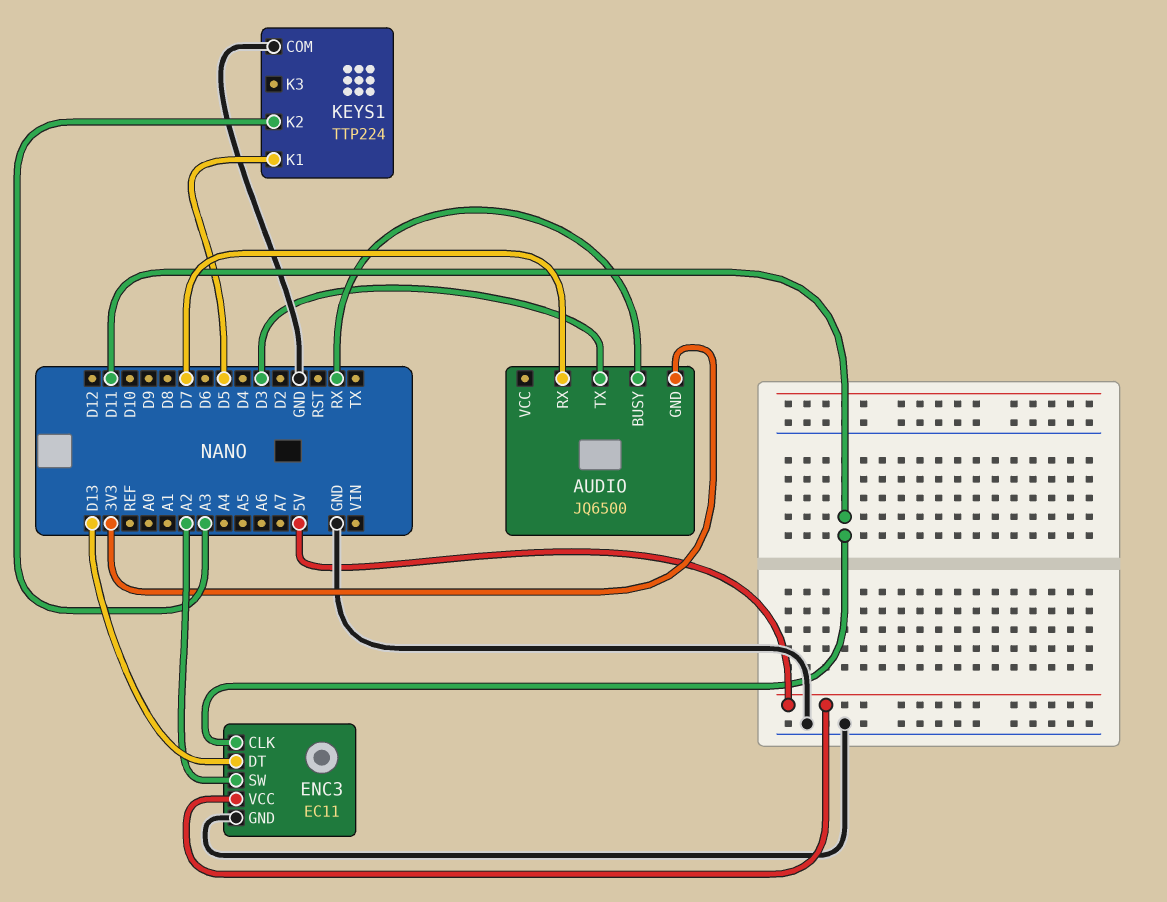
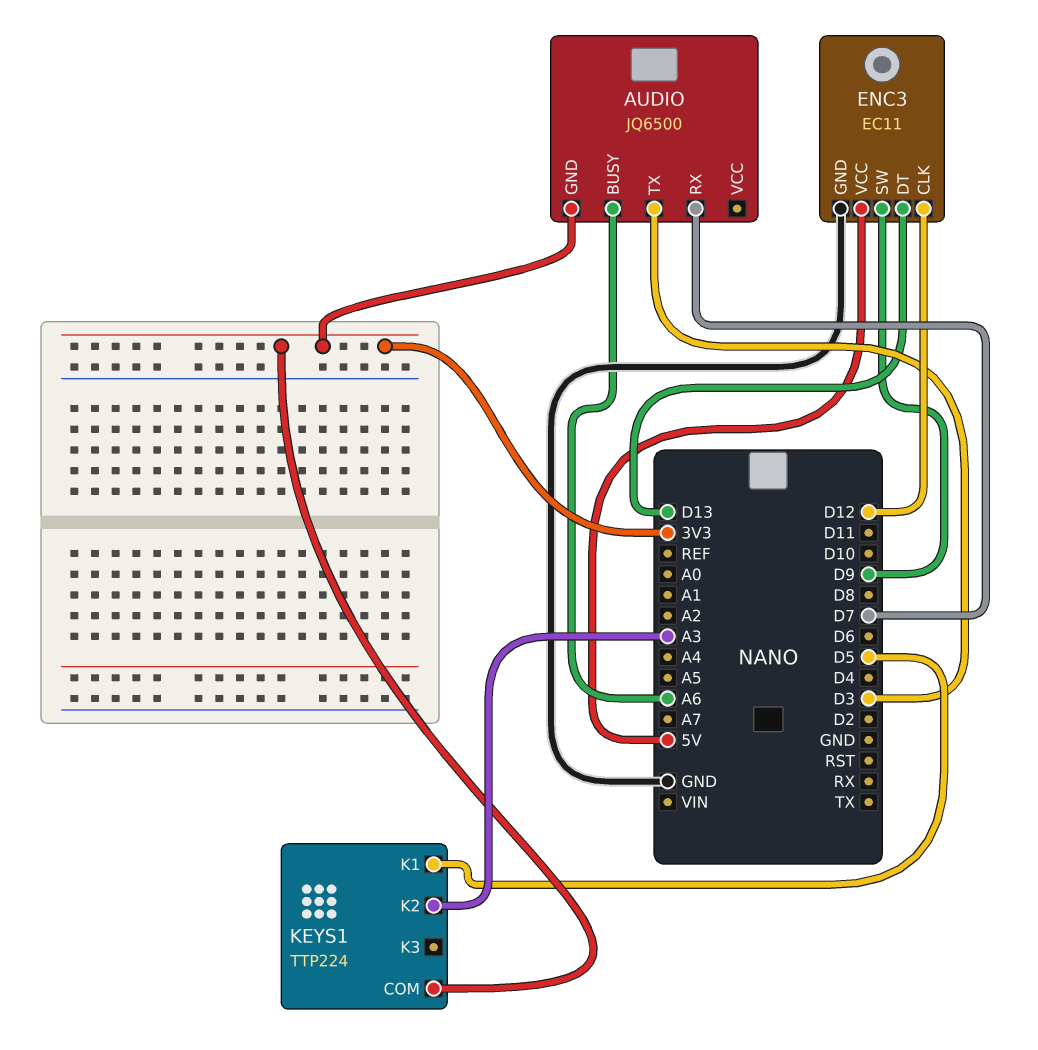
AUDIO pin BUSY: RX -> A6
ENC3 pin CLK: D11 -> D12
ENC3 pin SW: A2 -> D9
KEYS1 pin COM: GND -> 3V3

